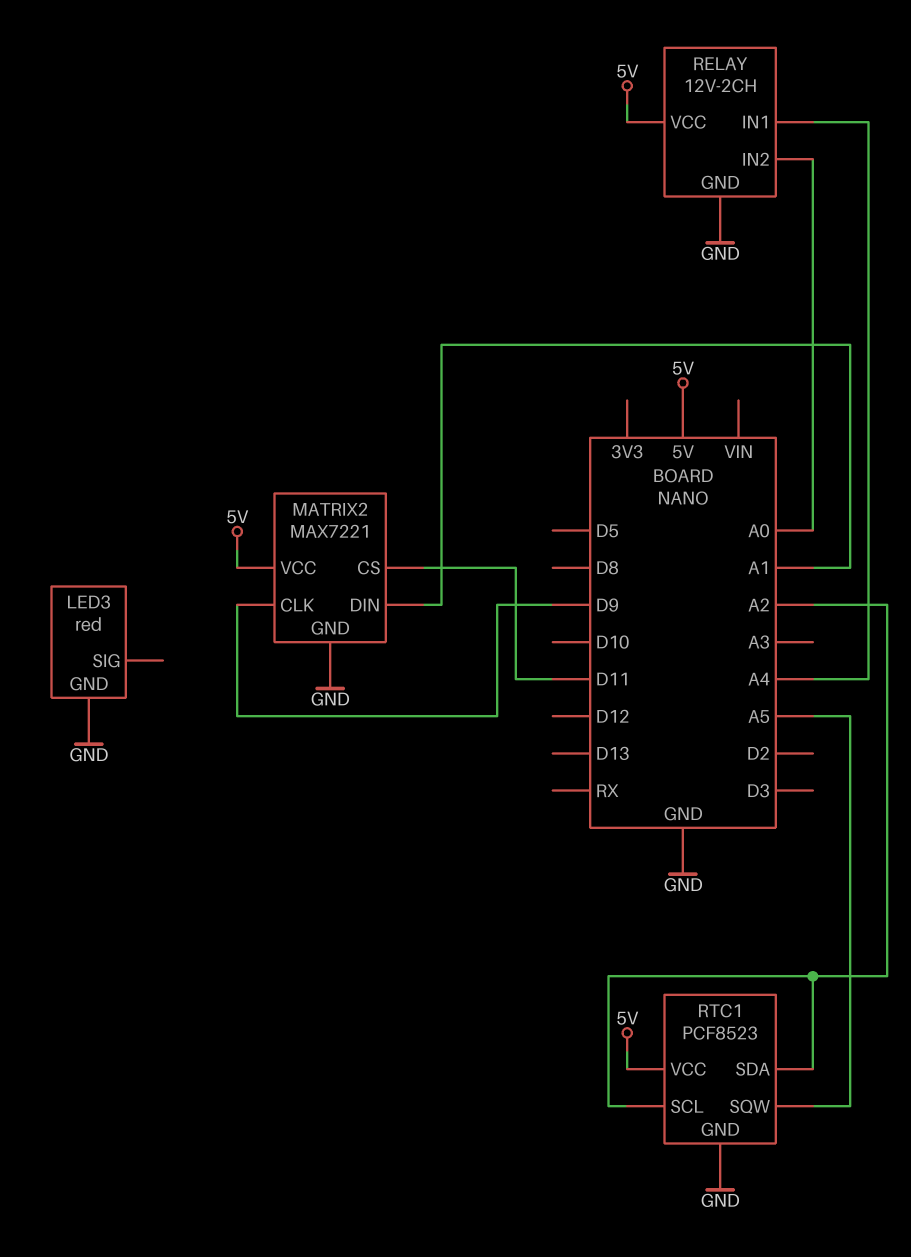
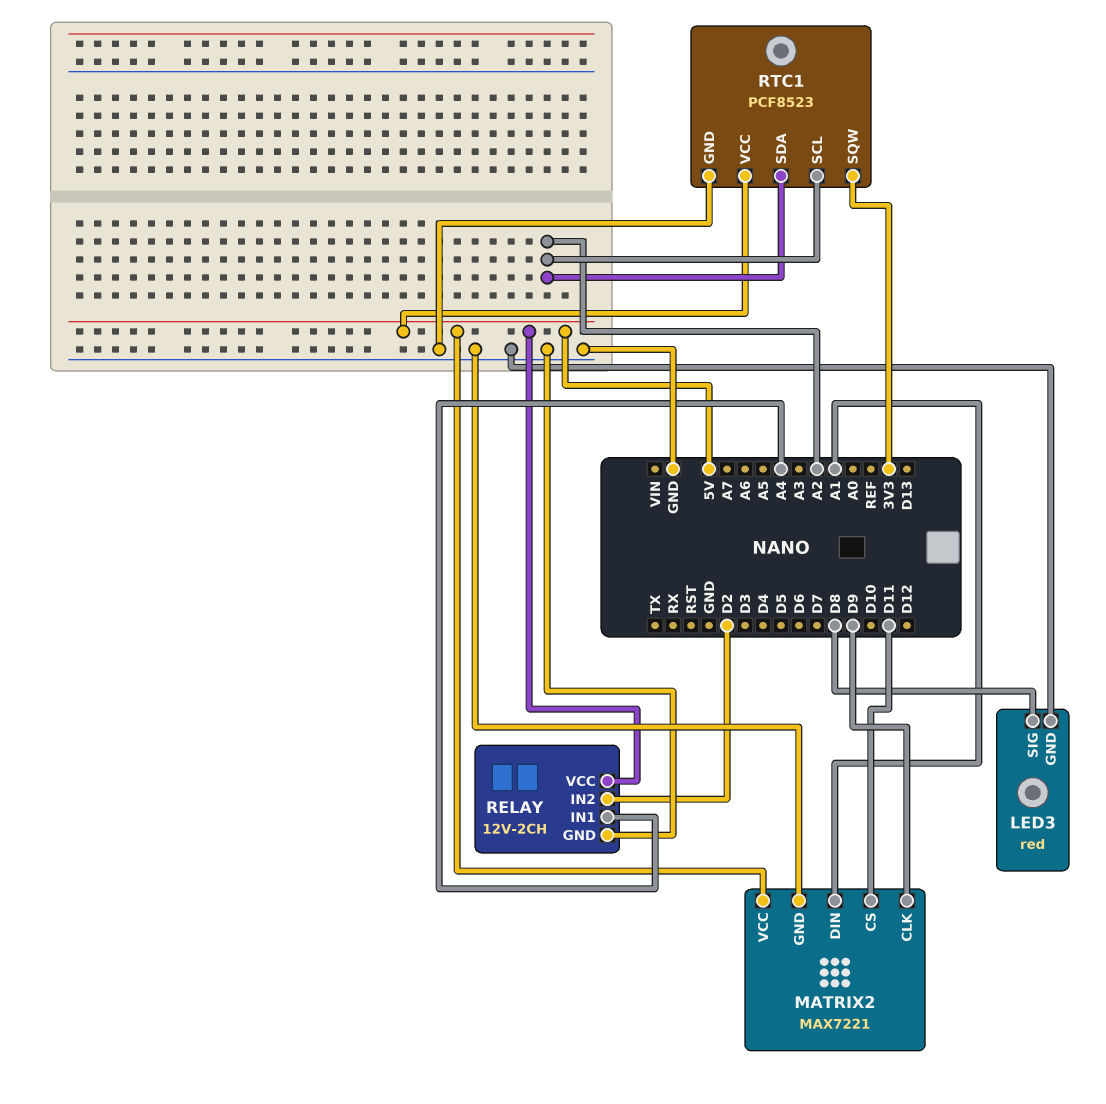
LED3 pin SIG: none -> D8
RELAY pin IN2: A0 -> D2
RTC1 pin SQW: A5 -> 3V3

